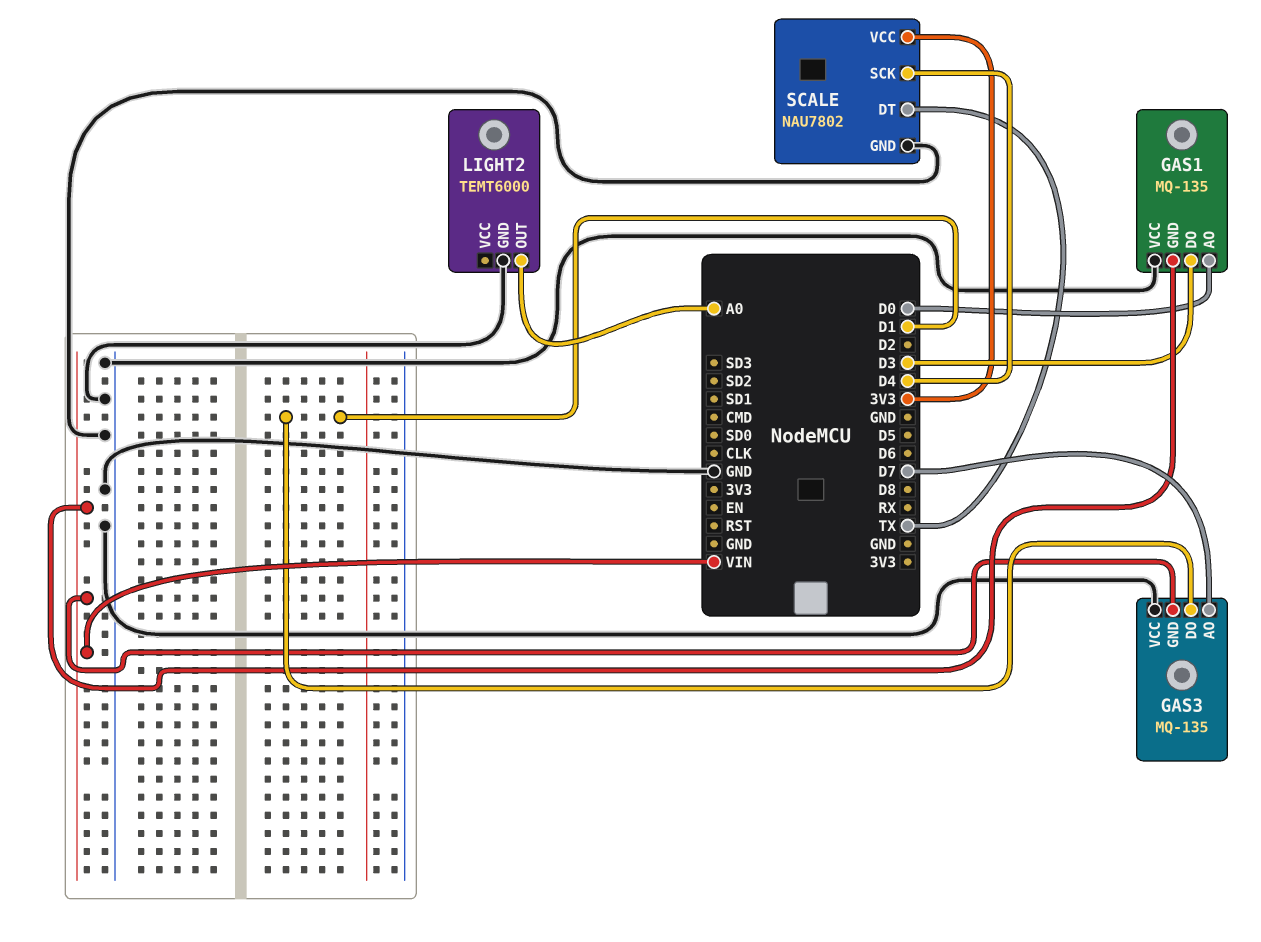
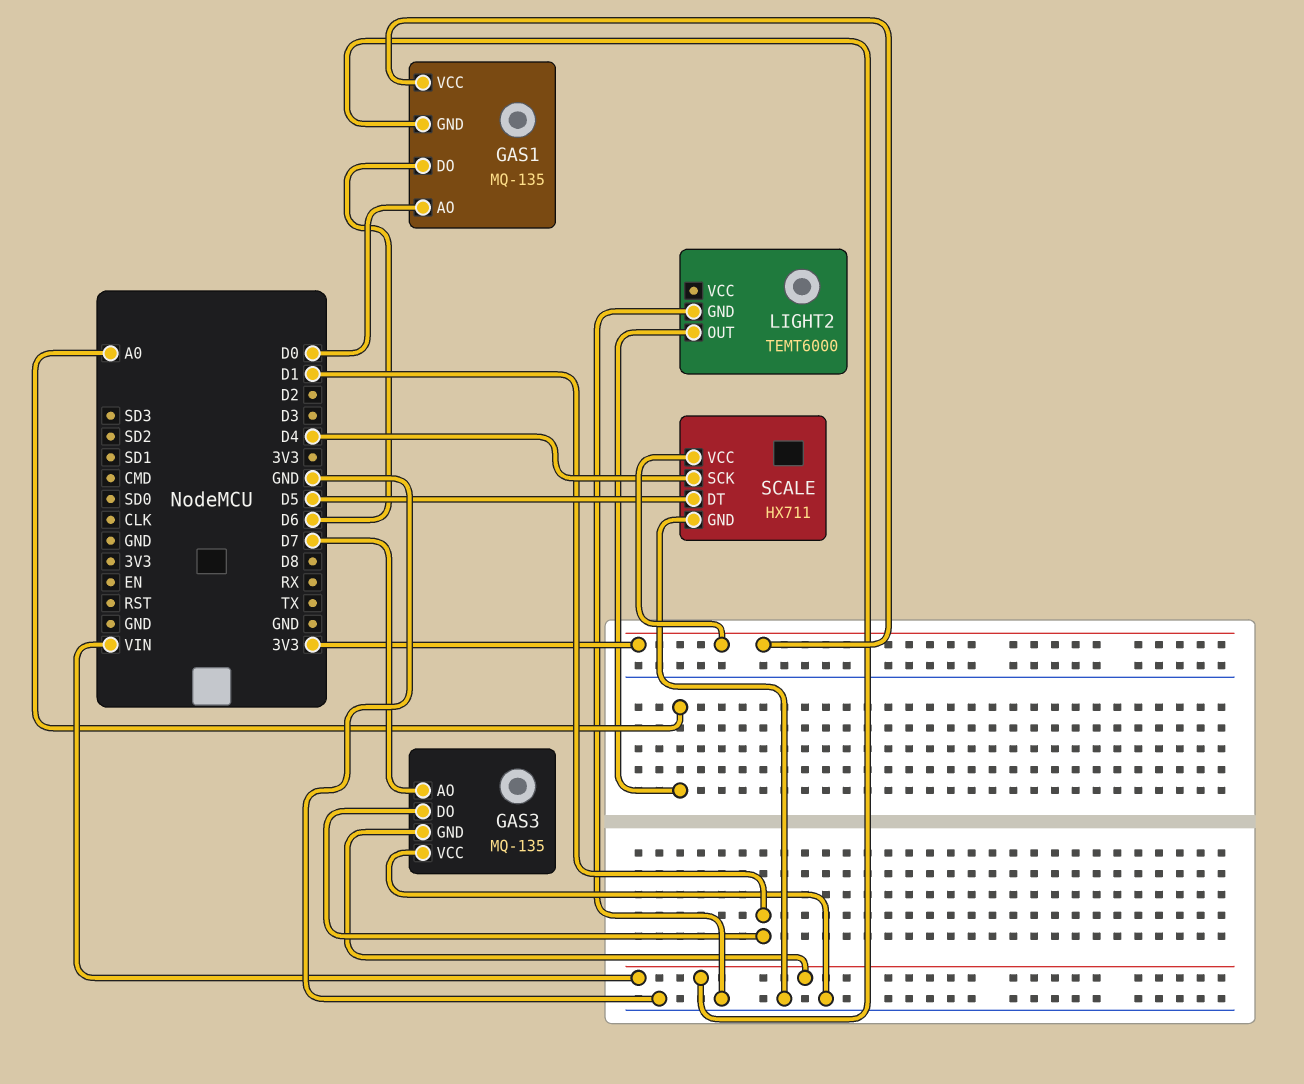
GAS1 pin DO: D3 -> D6
GAS1 pin VCC: GND -> 3V3
SCALE: NAU7802 -> HX711
SCALE pin DT: TX -> D5

